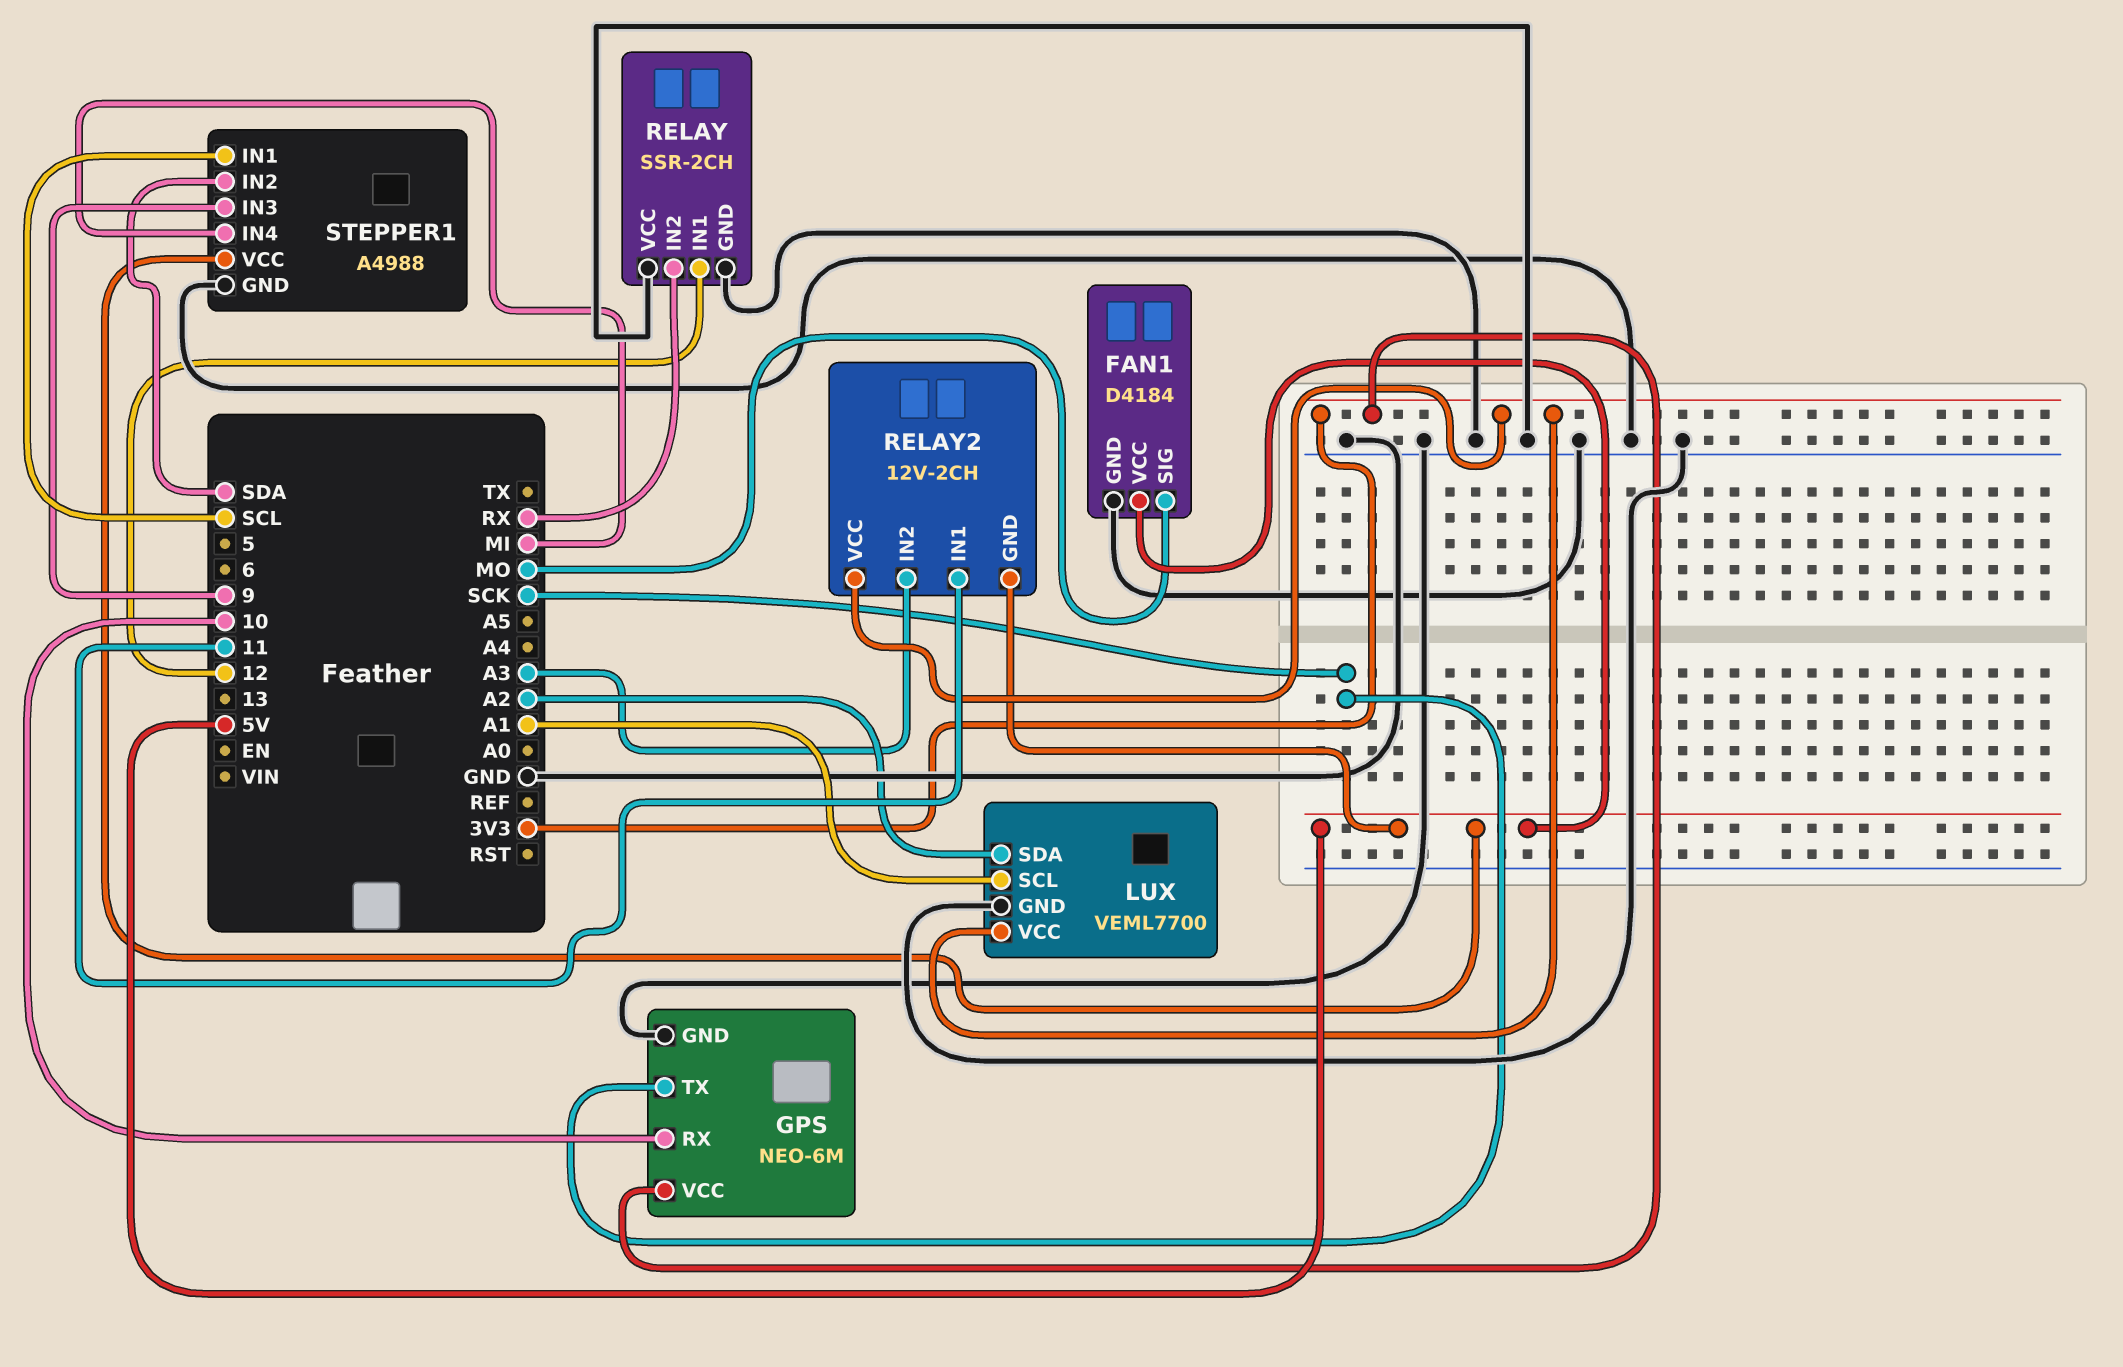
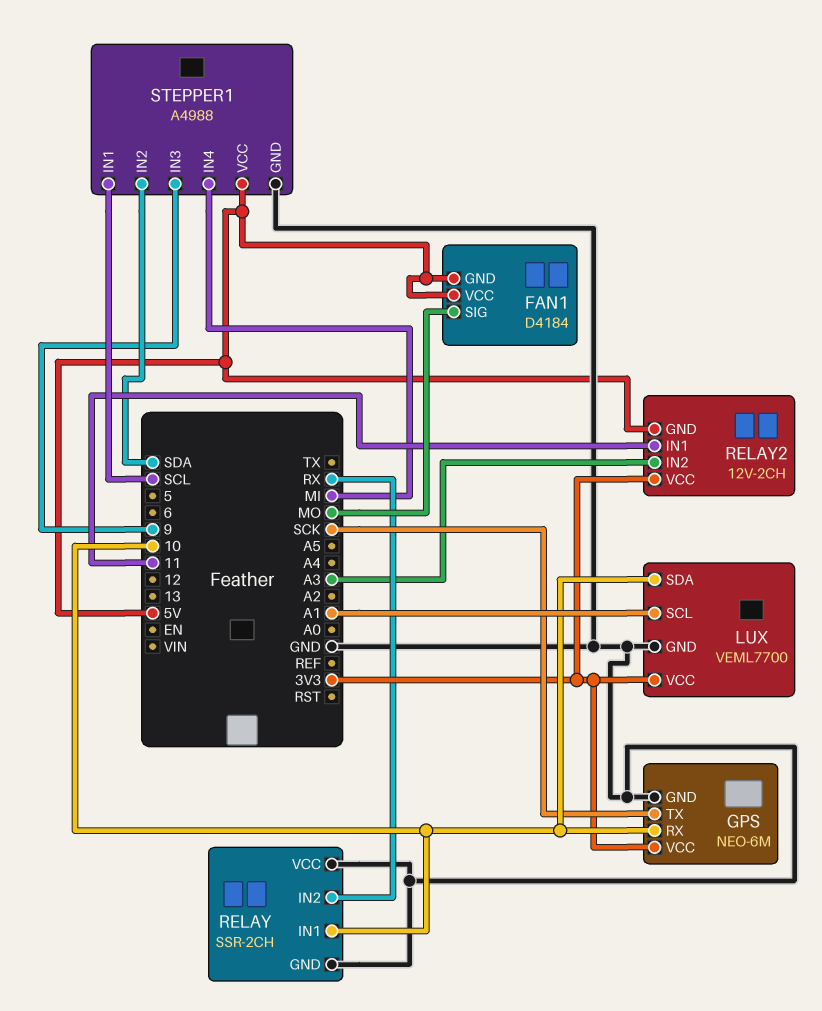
FAN1 pin GND: GND -> 5V
LUX pin SDA: A2 -> 10
RELAY pin IN1: 12 -> 10

